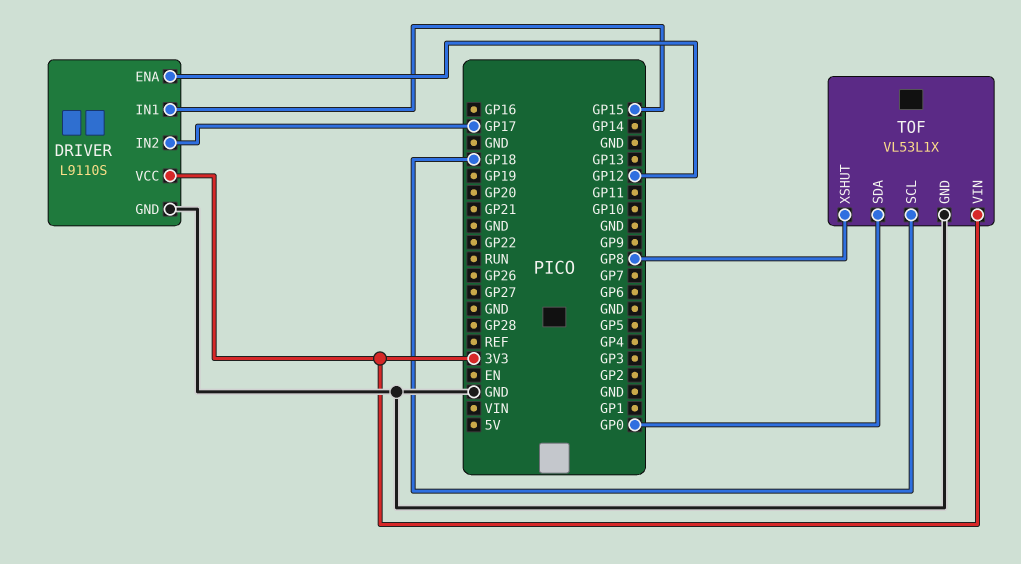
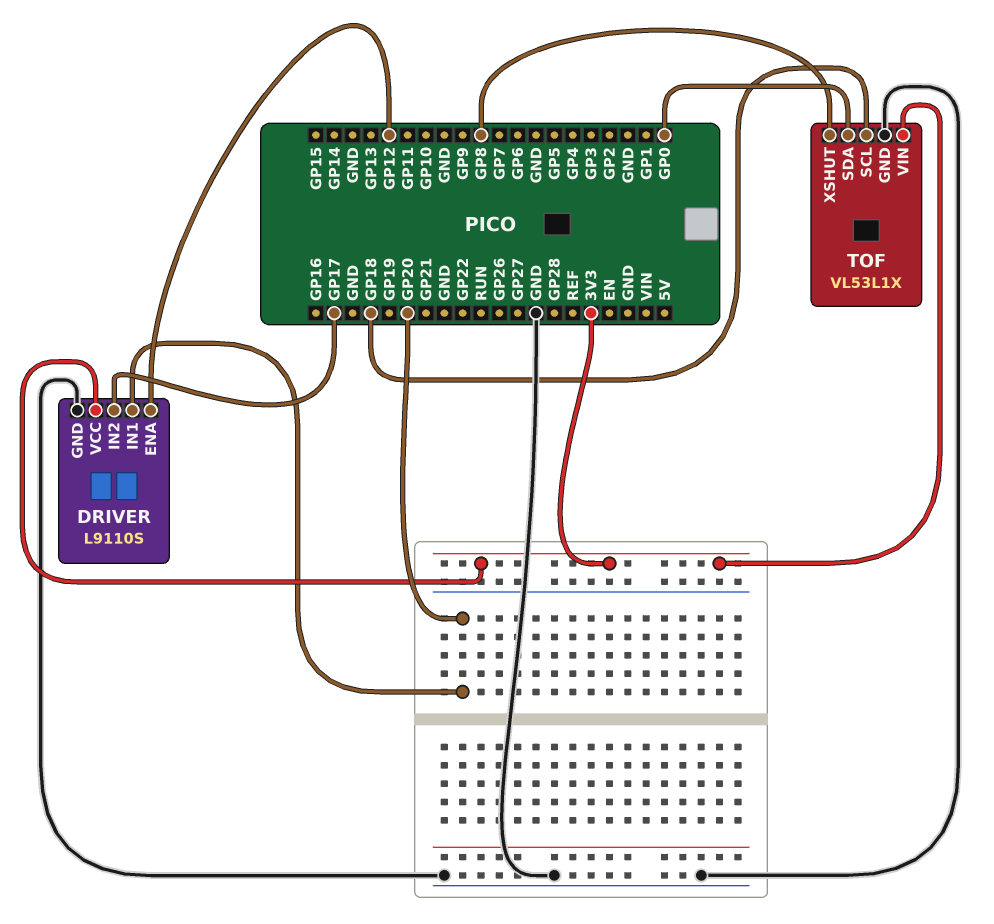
DRIVER pin IN1: GP15 -> GP20

